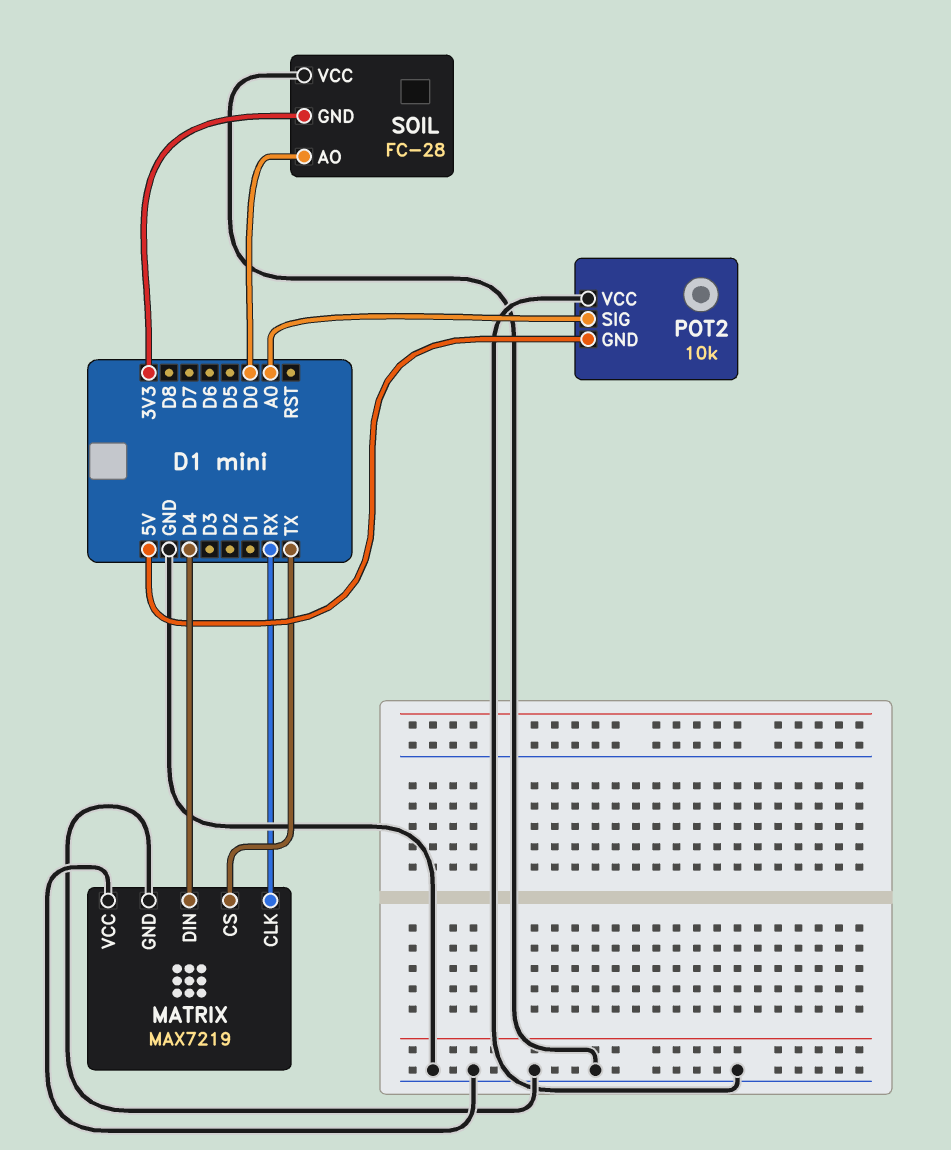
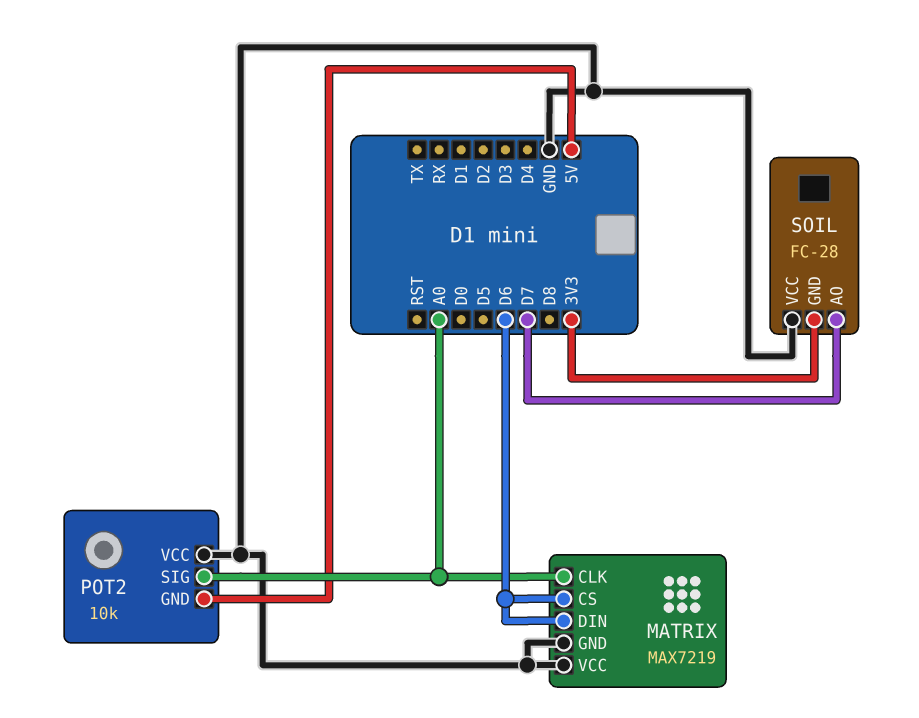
MATRIX pin CLK: RX -> A0
MATRIX pin CS: TX -> D6
MATRIX pin DIN: D4 -> D6
SOIL pin AO: D0 -> D7

